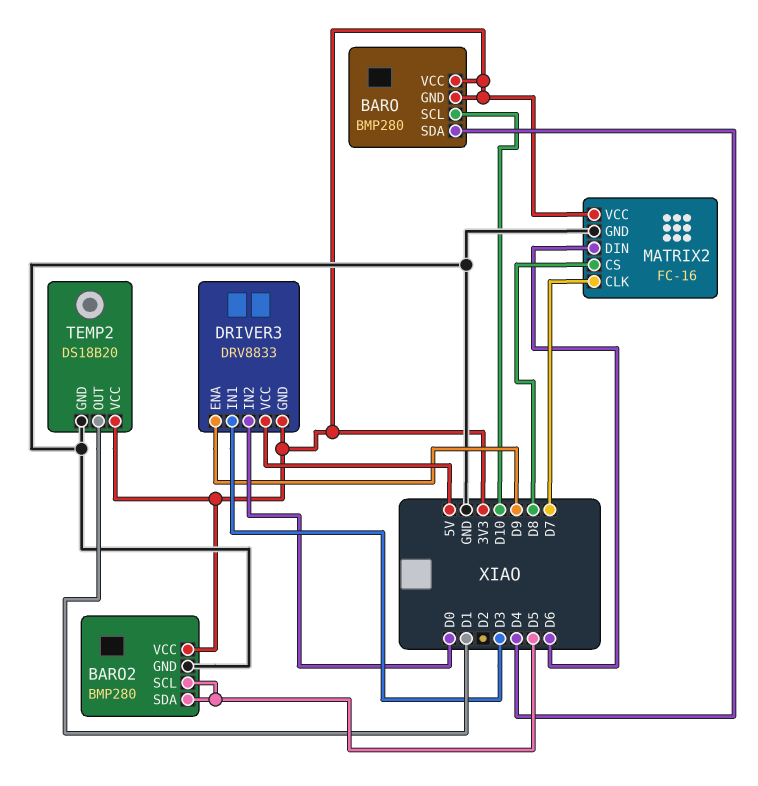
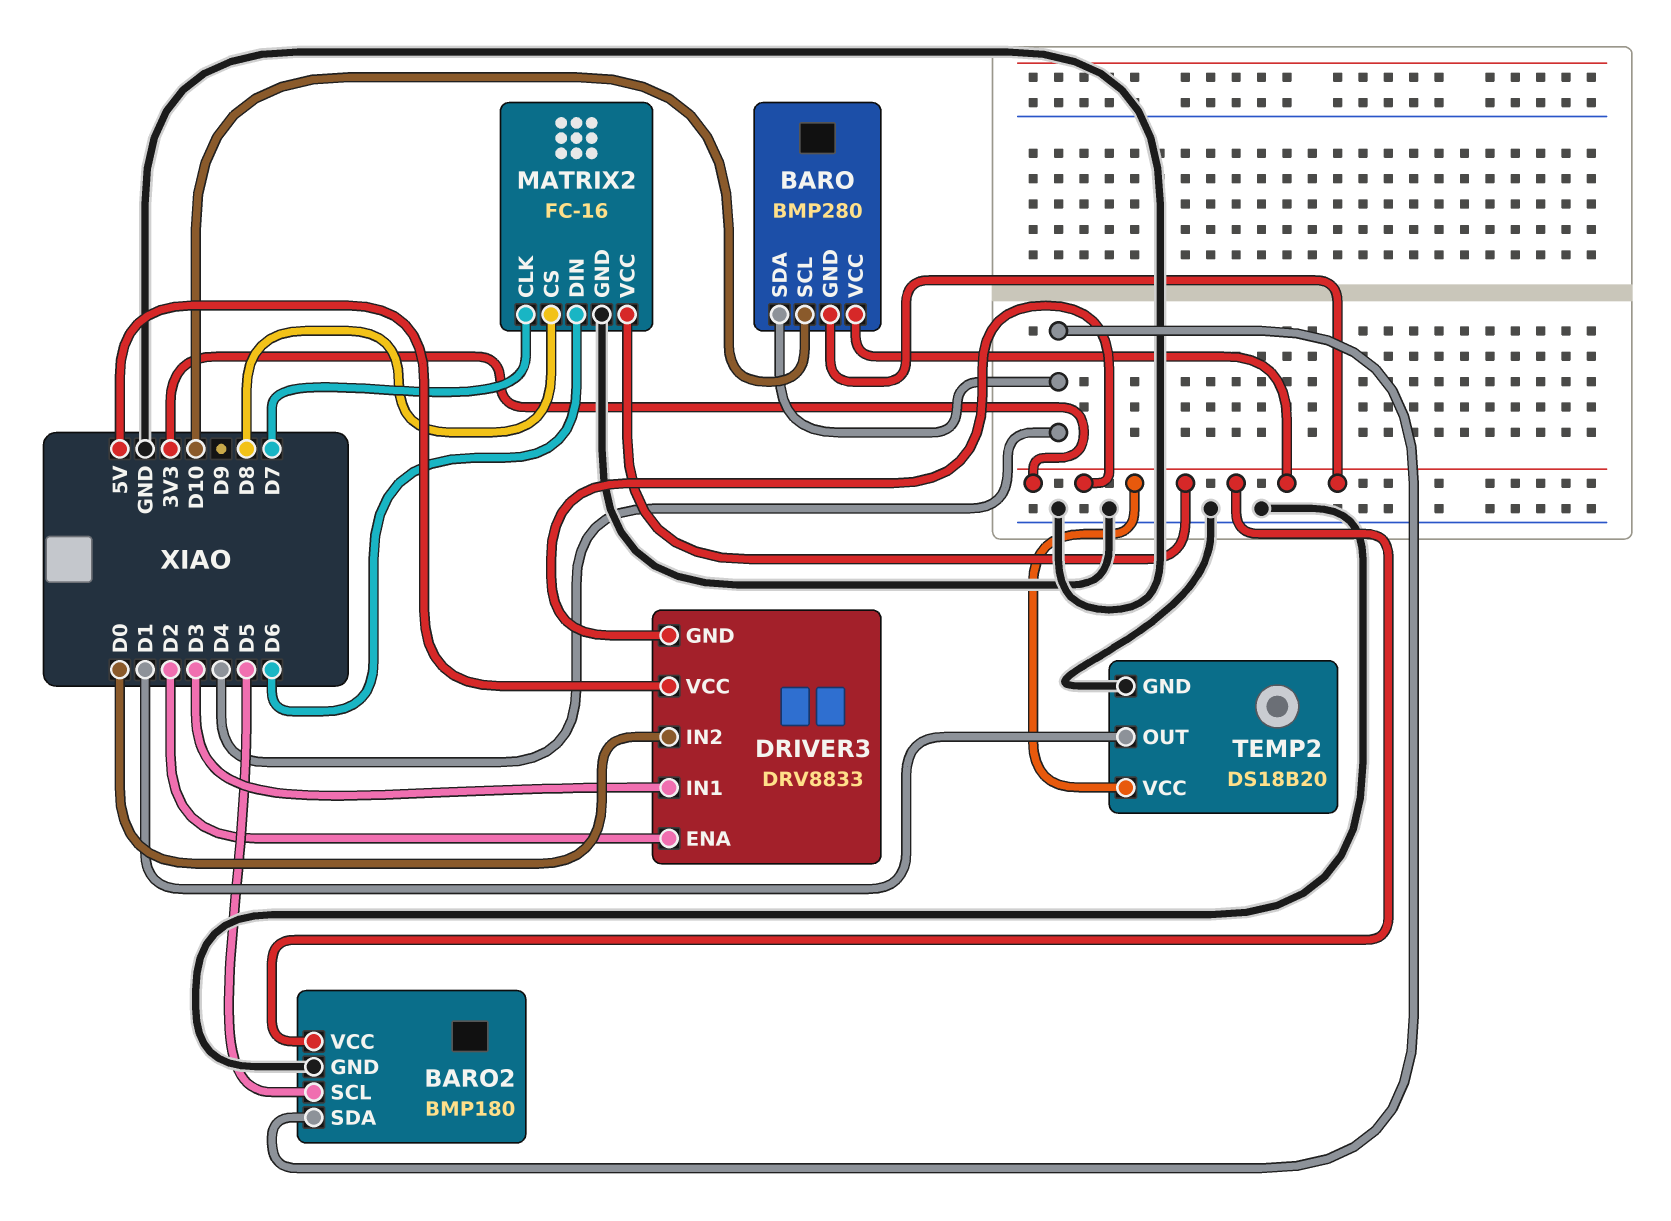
BARO2: BMP280 -> BMP180
BARO2 pin SDA: D5 -> D4
DRIVER3 pin ENA: D9 -> D2

